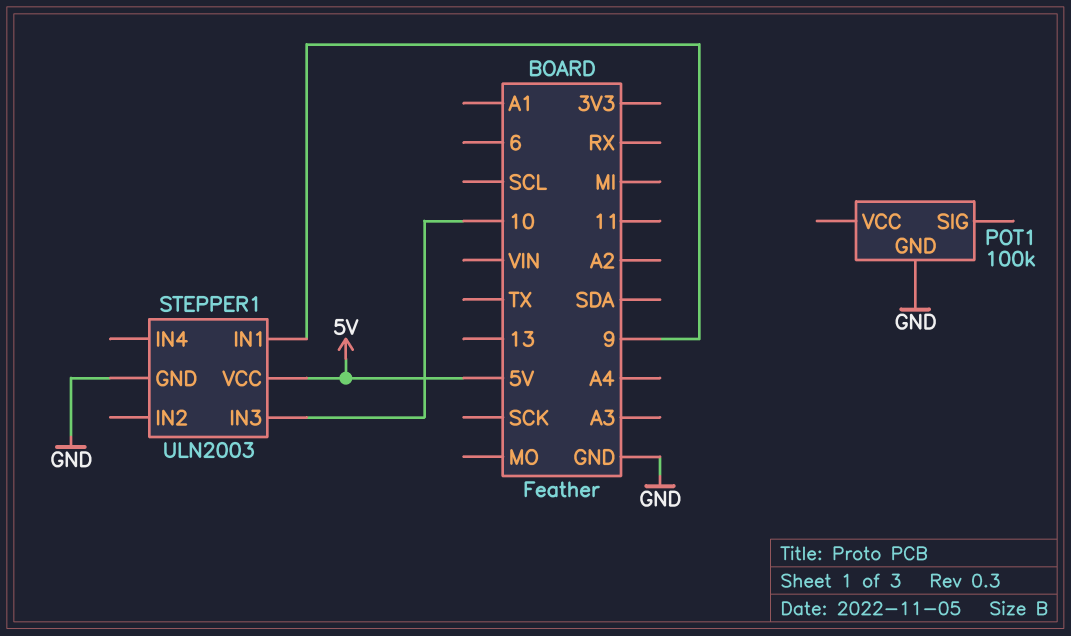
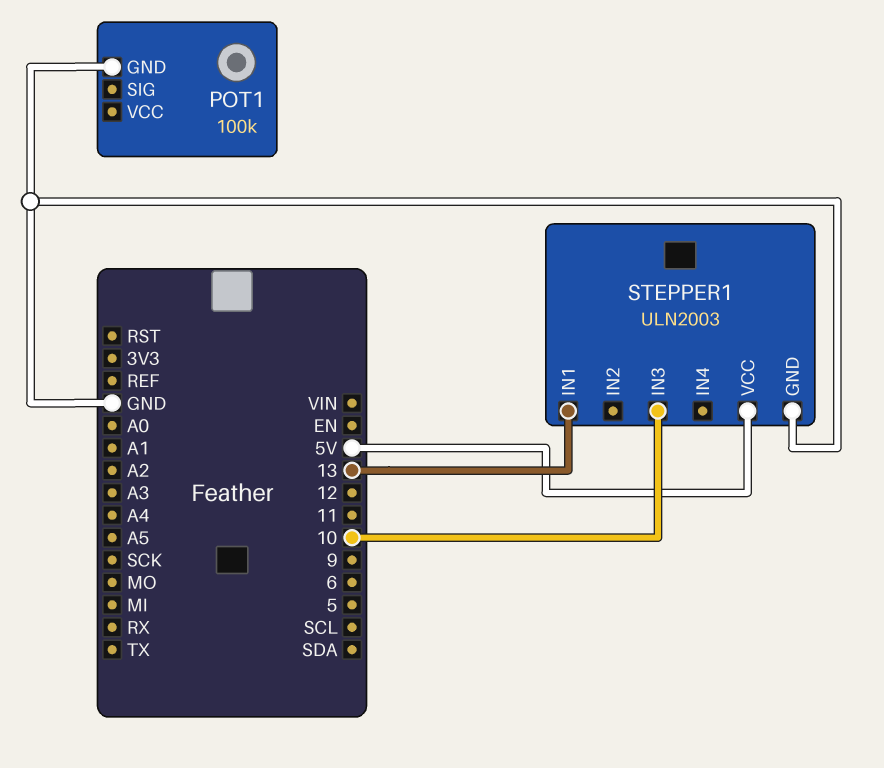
STEPPER1 pin IN1: 9 -> 13

